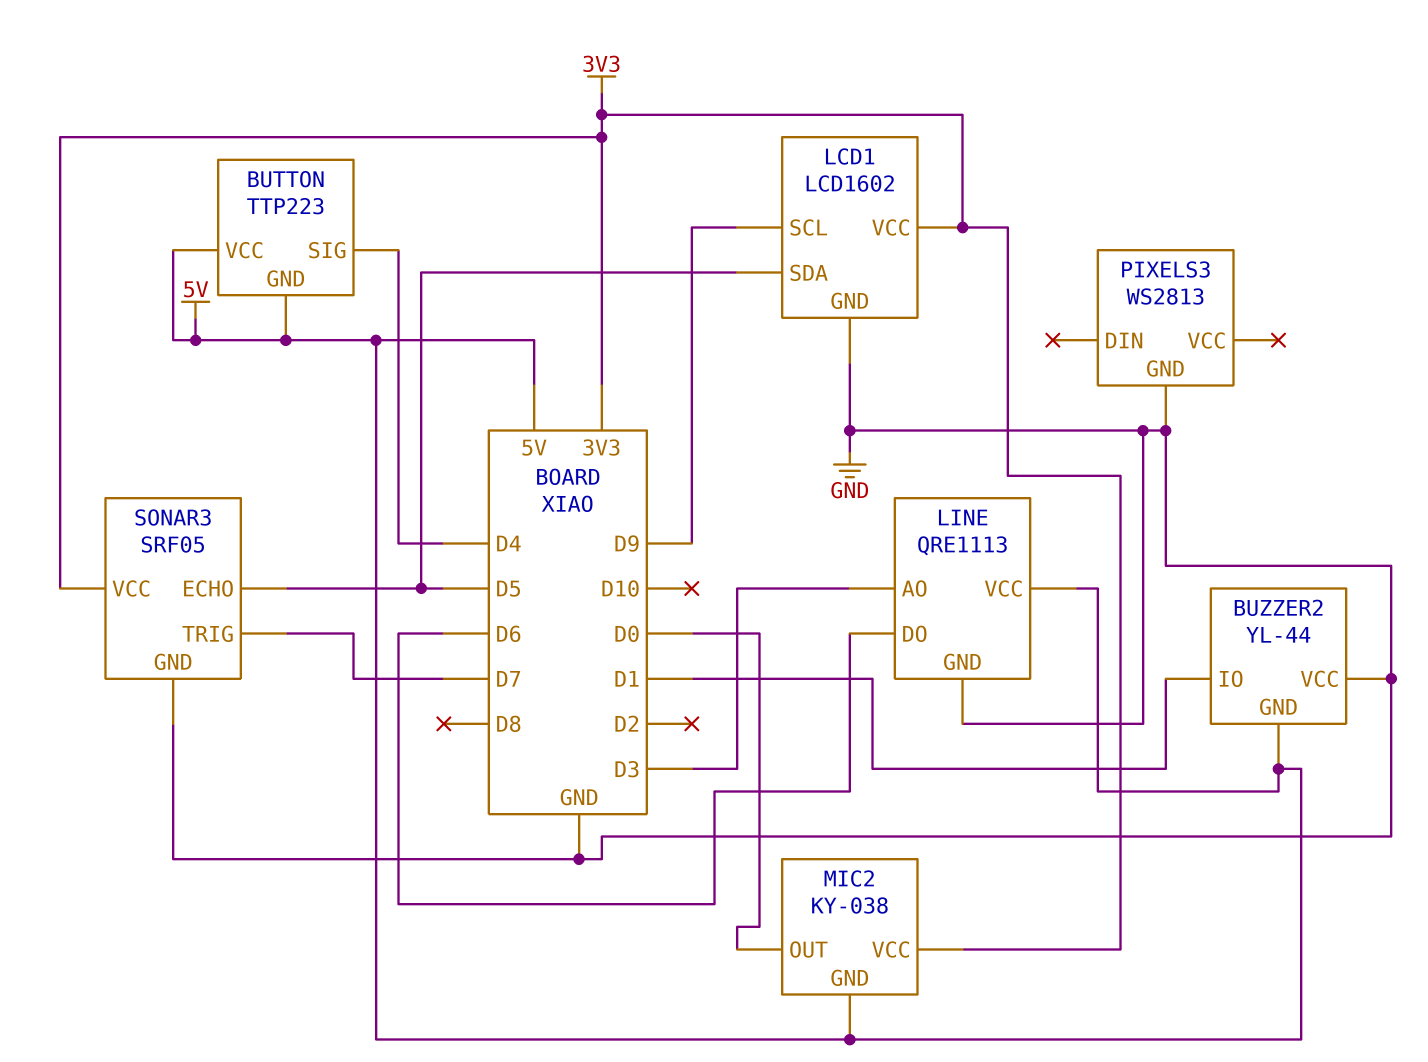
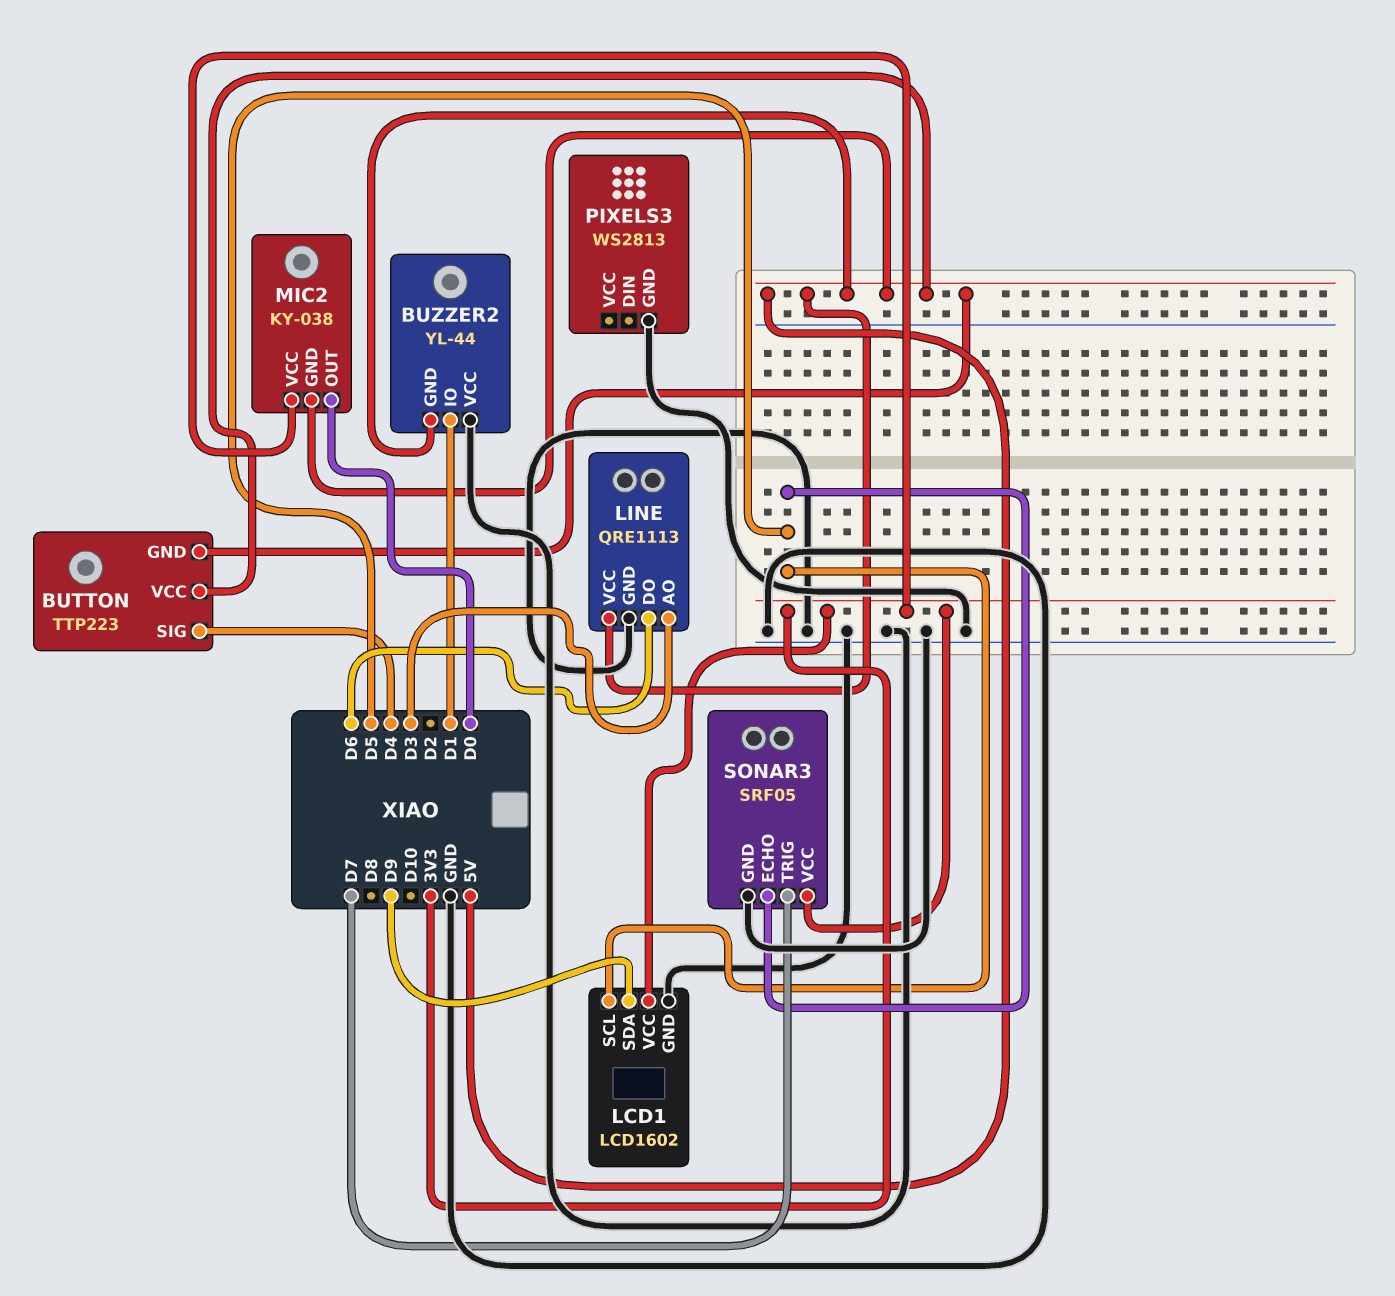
LCD1 pin SCL: D9 -> D5
LCD1 pin SDA: D5 -> D9

